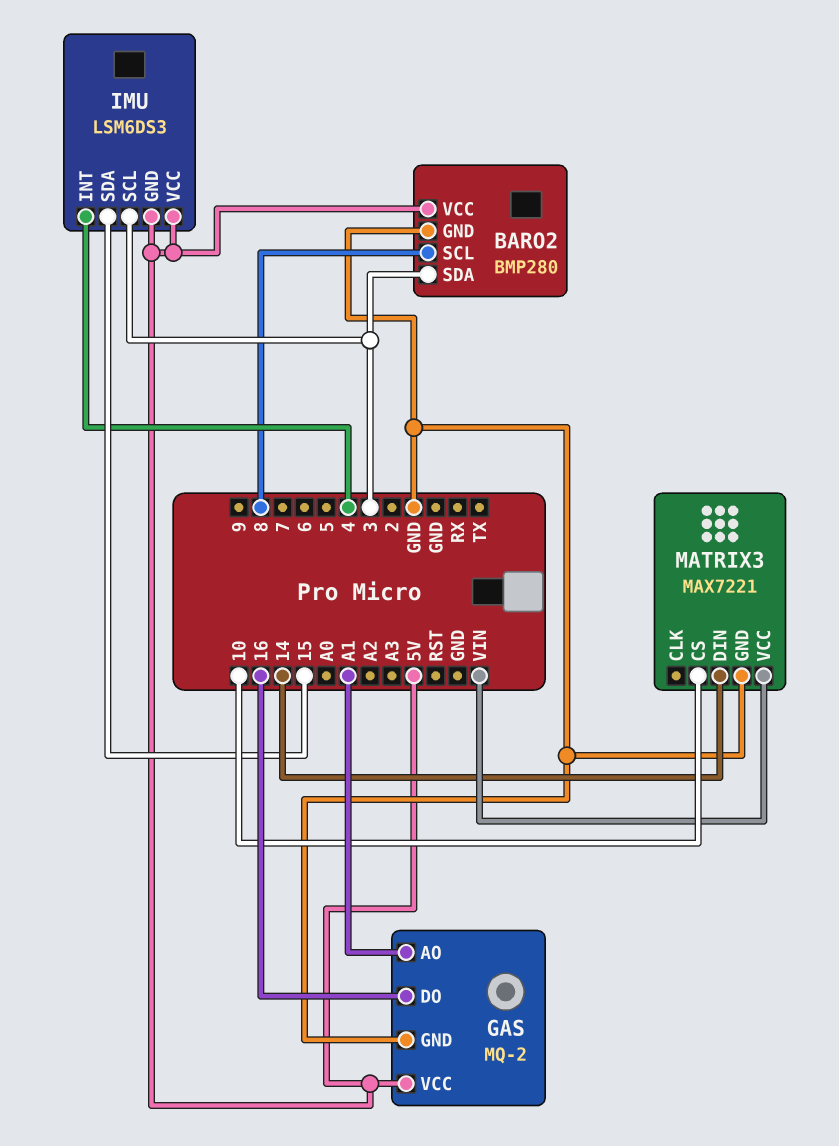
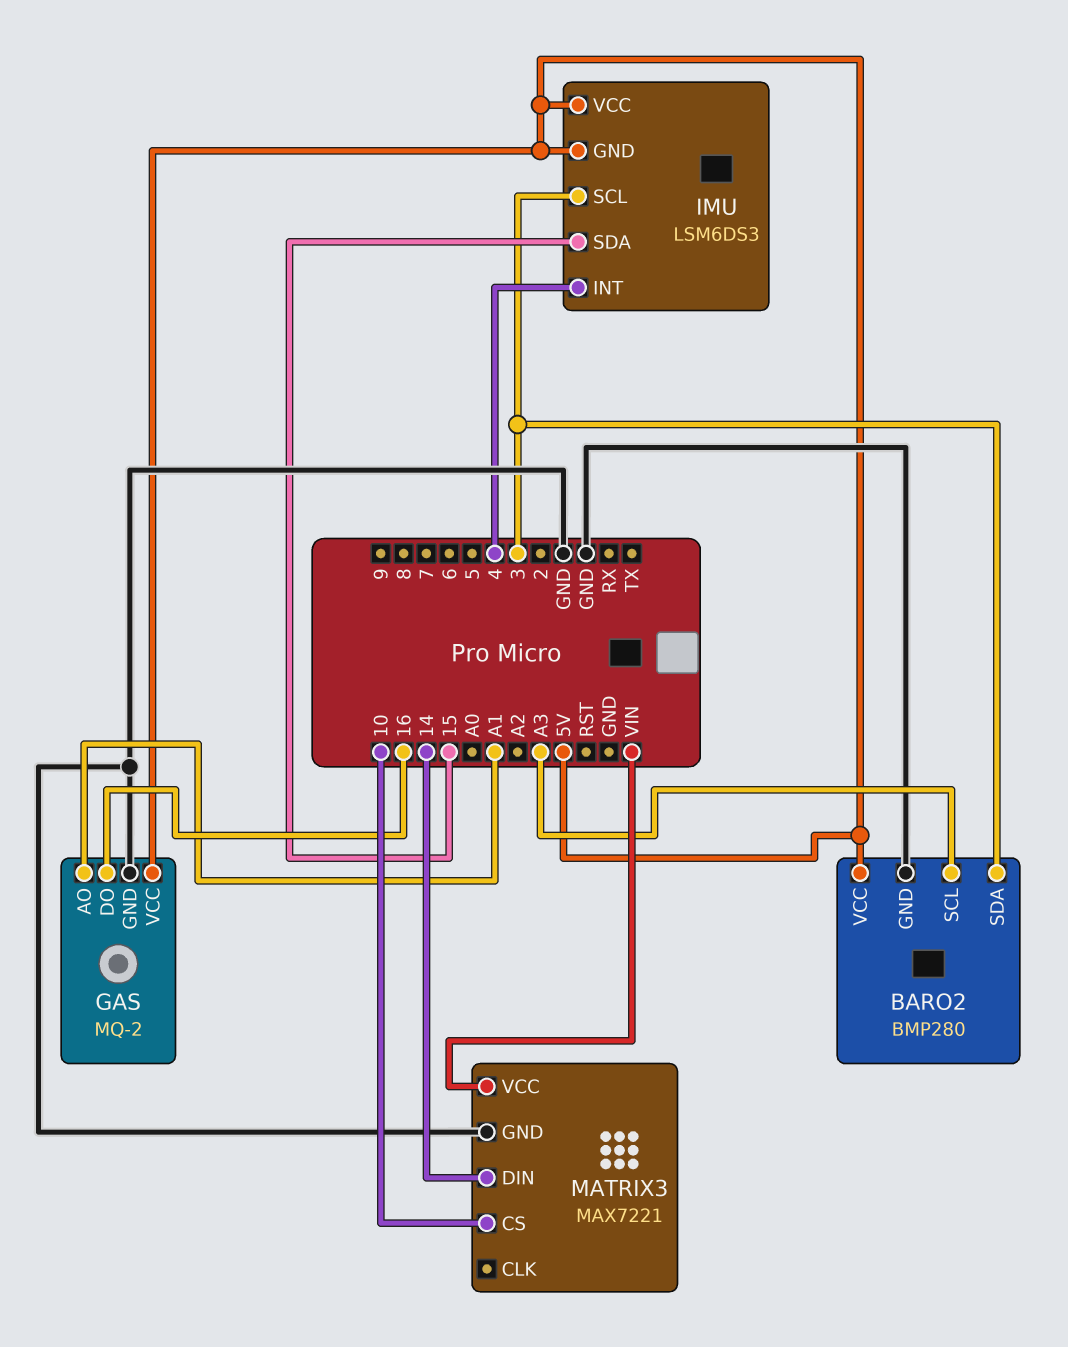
BARO2 pin SCL: 8 -> A3

